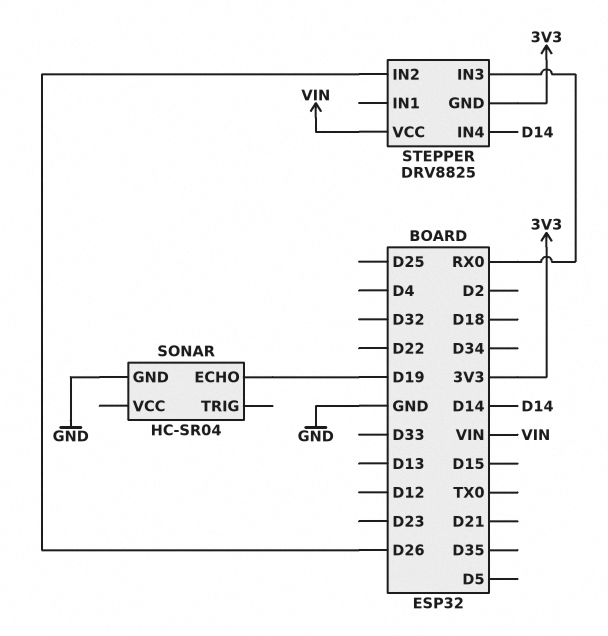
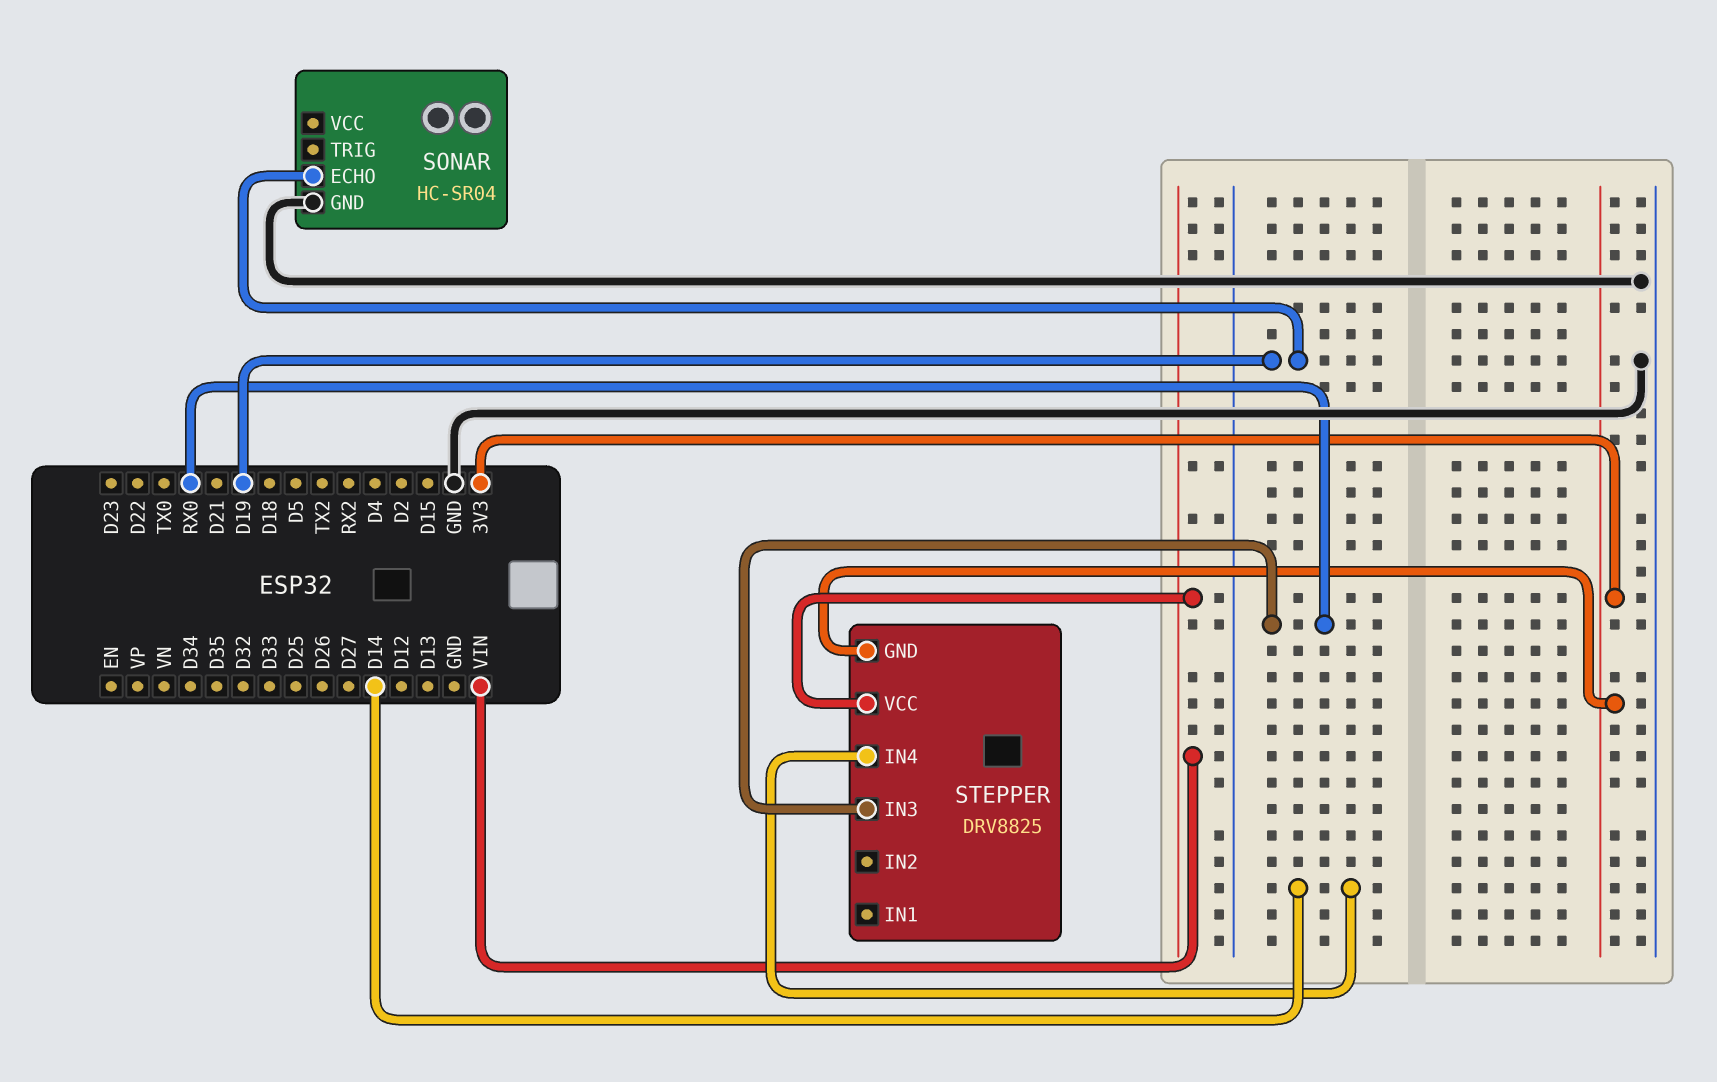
STEPPER pin IN2: D26 -> none

